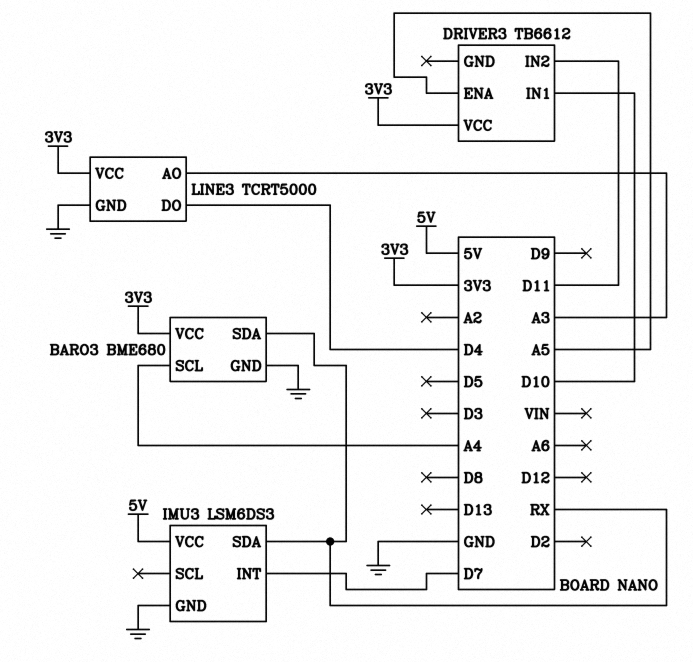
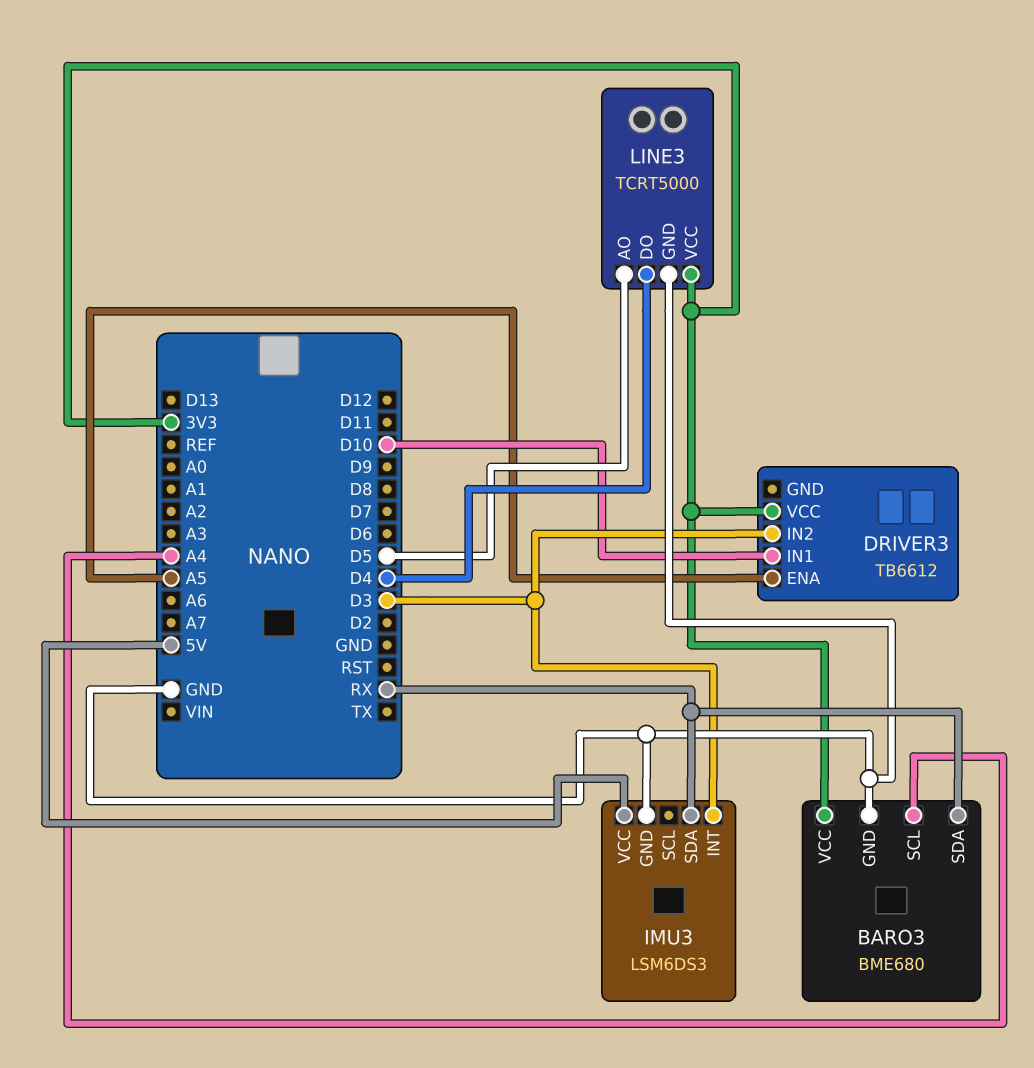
DRIVER3 pin IN2: D11 -> D3
IMU3 pin INT: D7 -> D3
LINE3 pin AO: A3 -> D5

